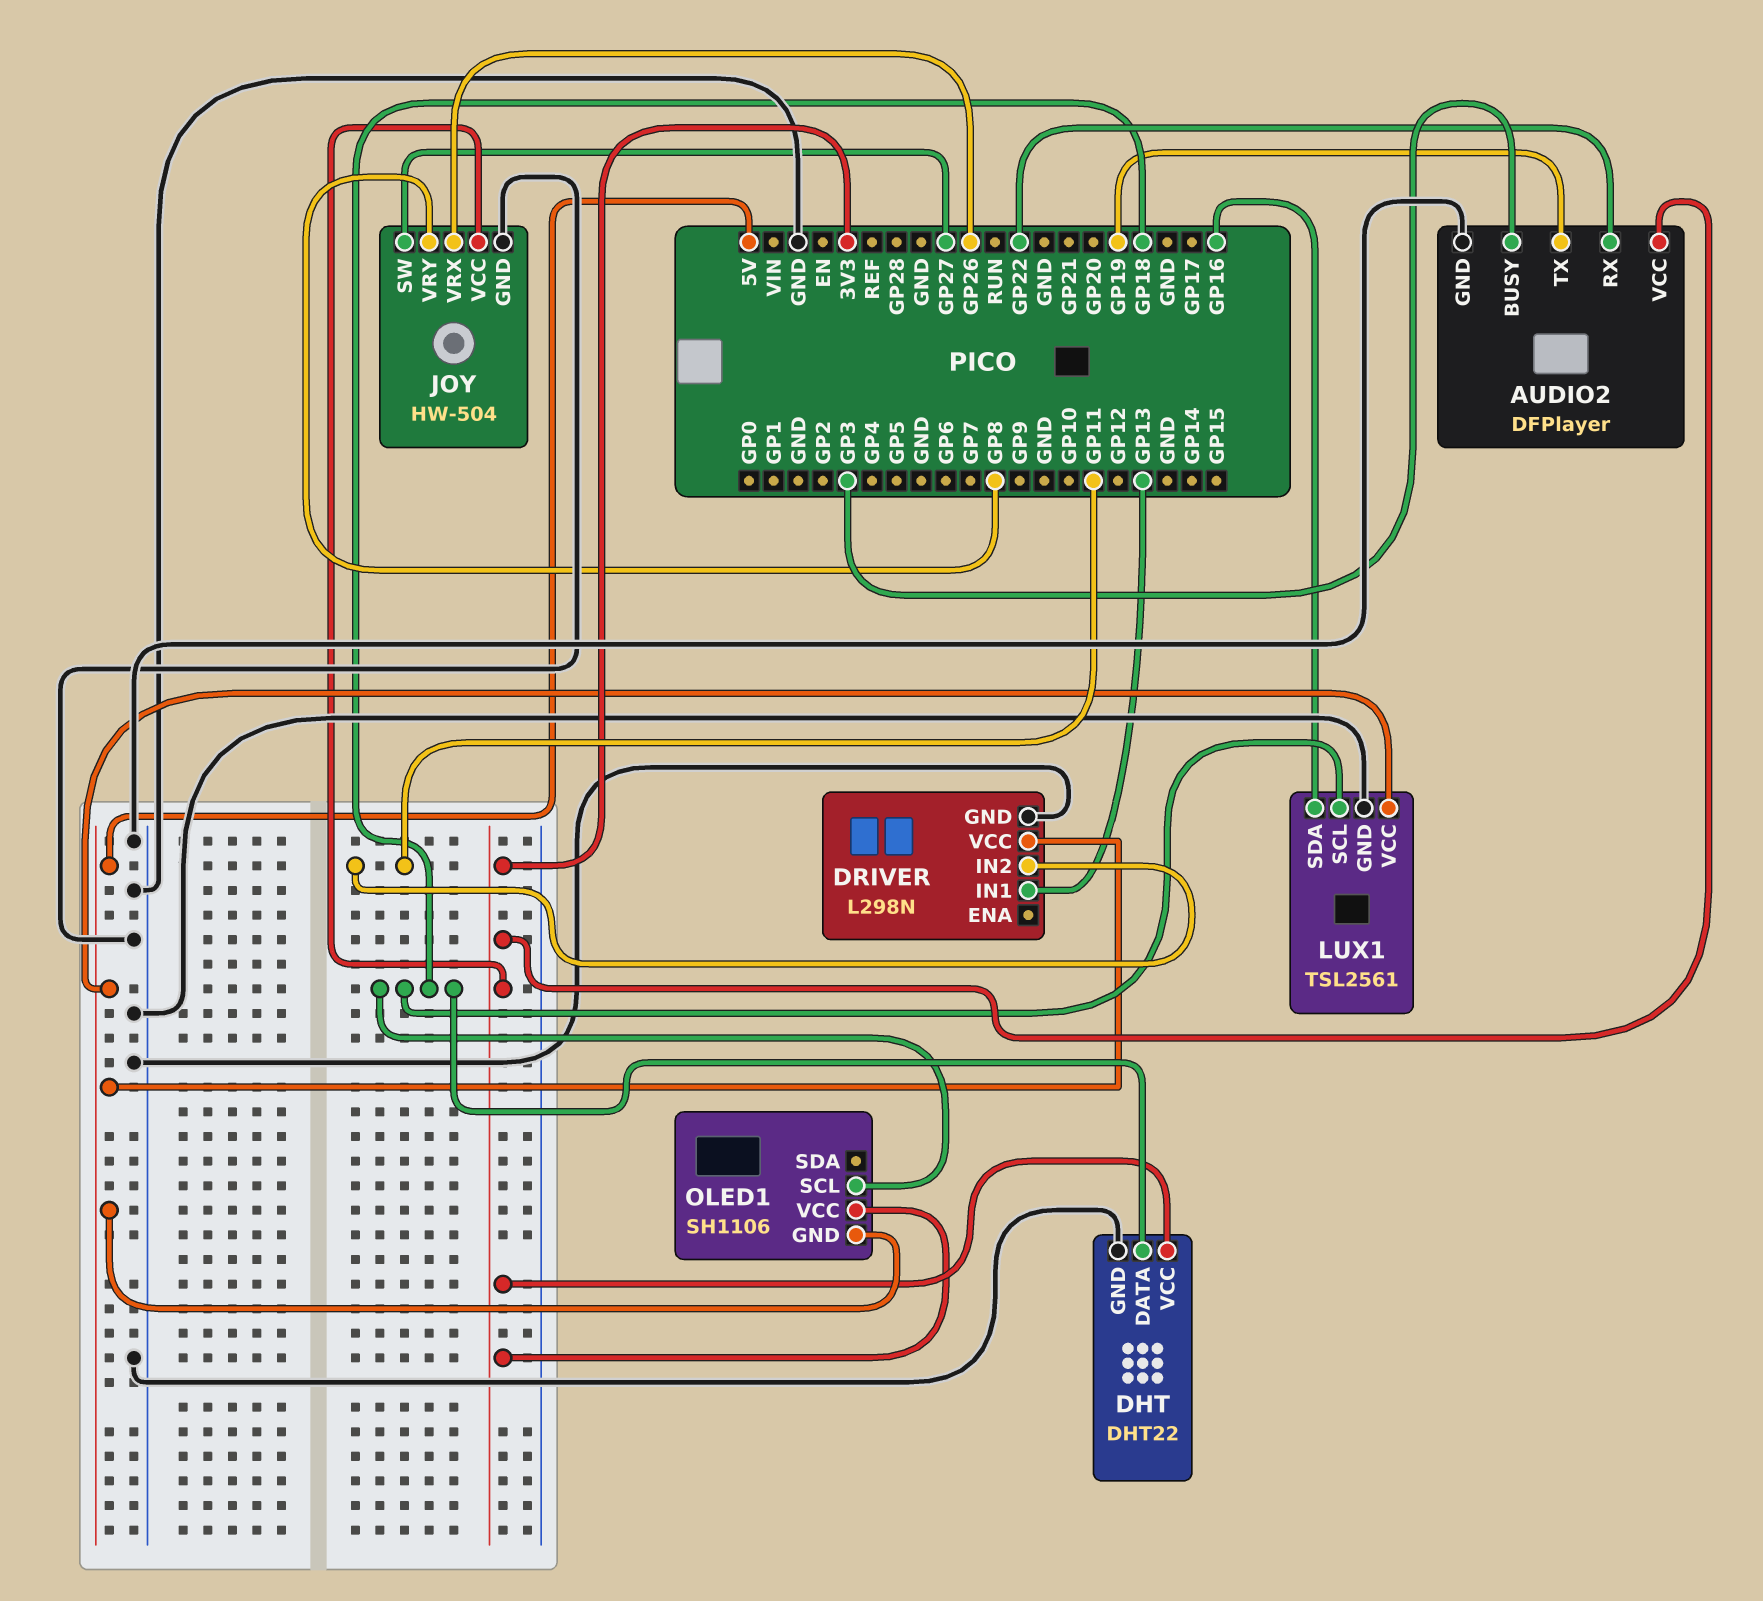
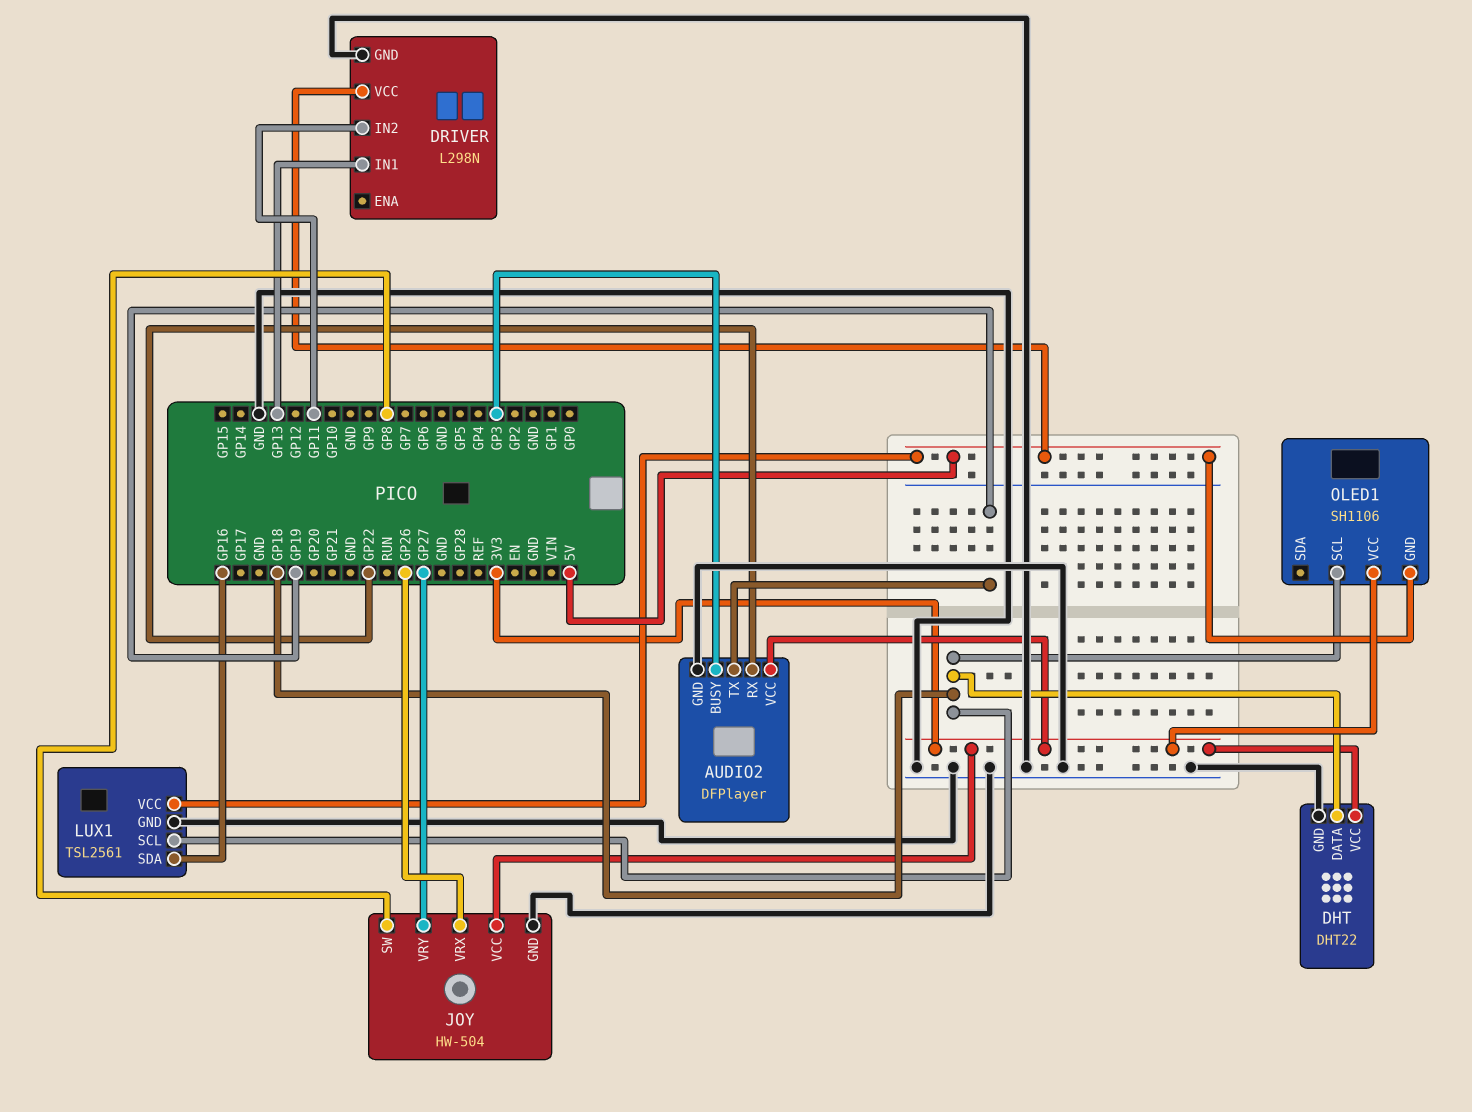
JOY pin SW: GP27 -> GP8
JOY pin VRY: GP8 -> GP27

